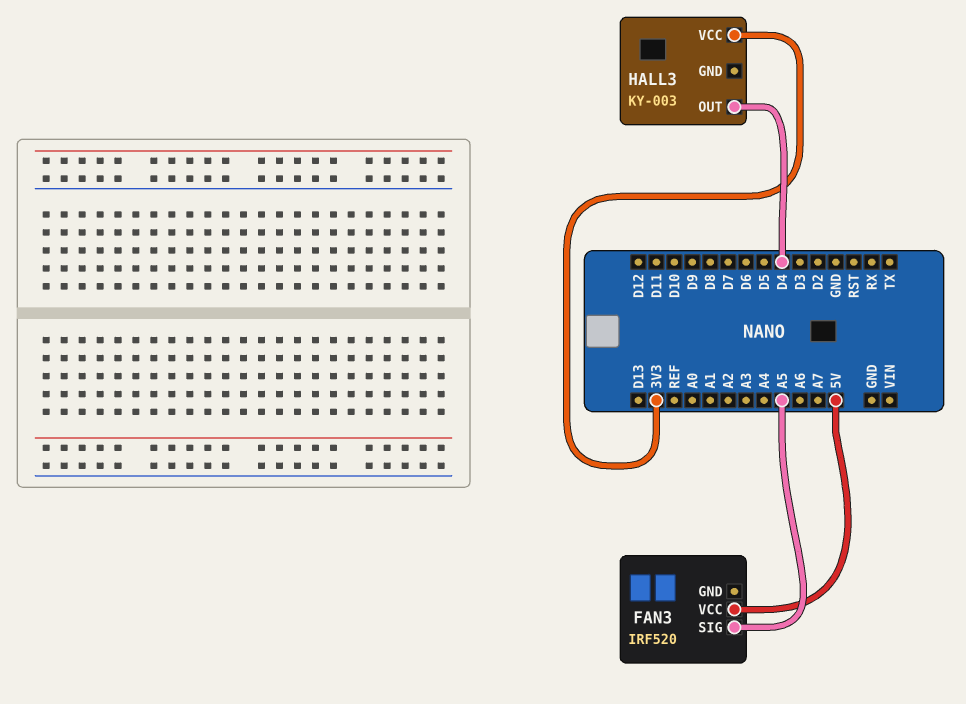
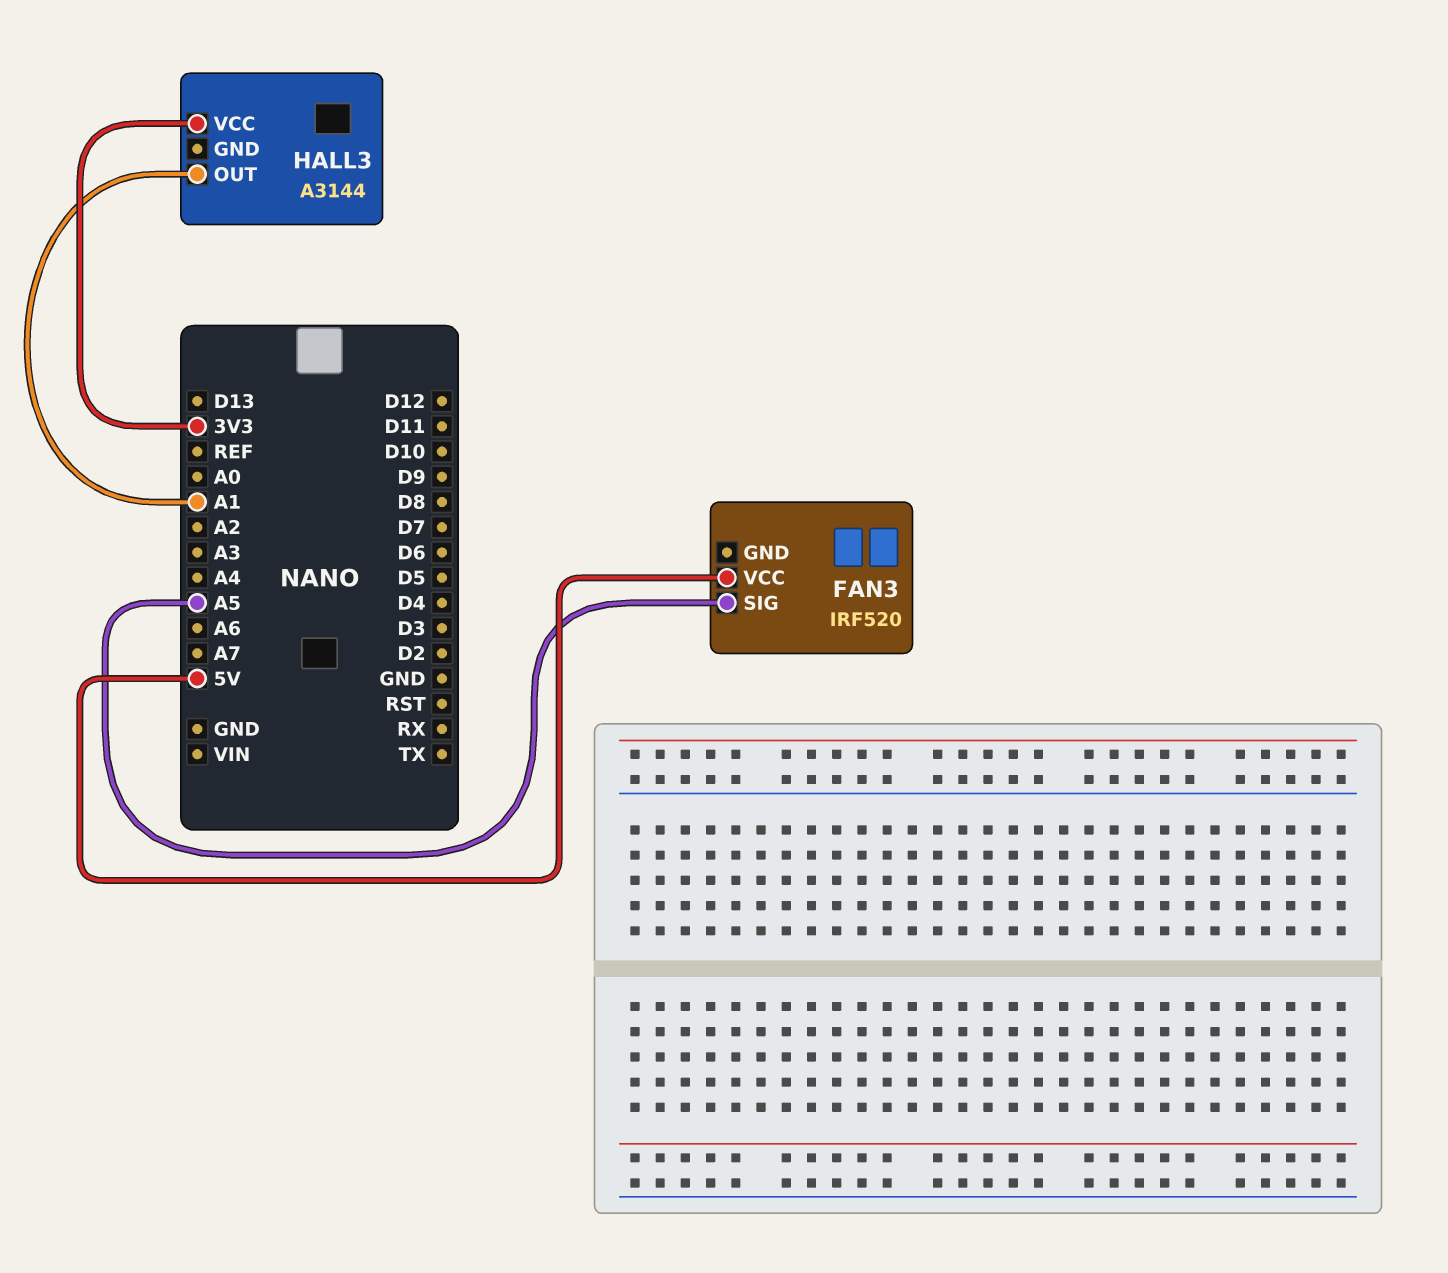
HALL3: KY-003 -> A3144
HALL3 pin OUT: D4 -> A1

